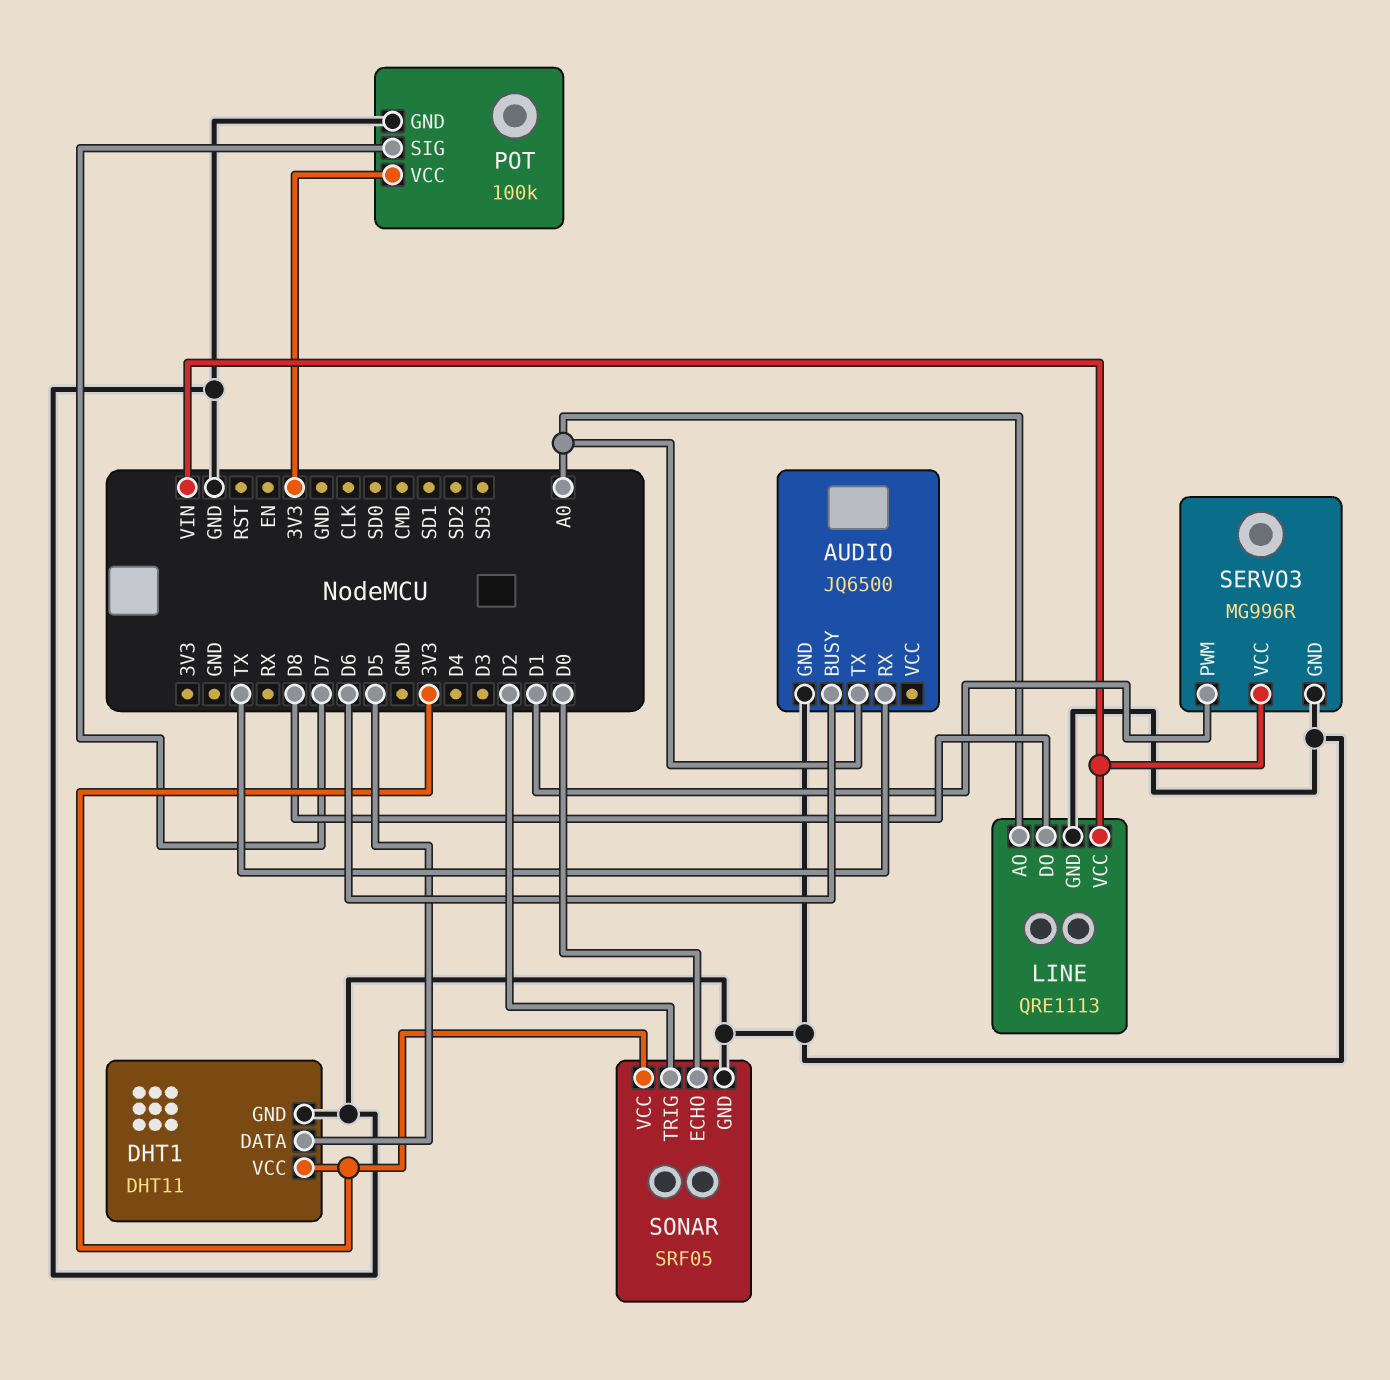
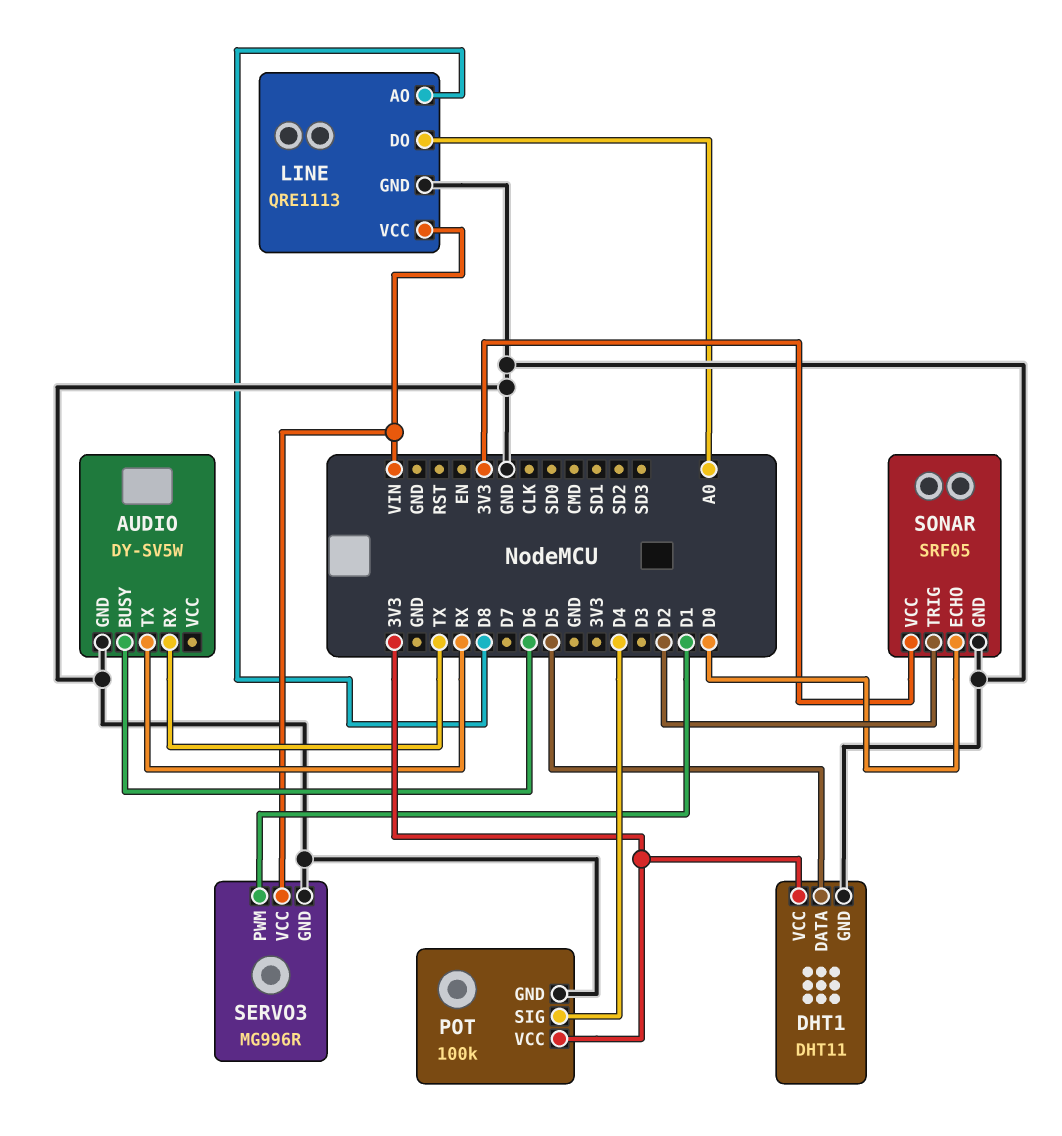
AUDIO: JQ6500 -> DY-SV5W
AUDIO pin TX: A0 -> RX
LINE pin AO: A0 -> D8
LINE pin DO: D8 -> A0
POT pin SIG: D7 -> D4

